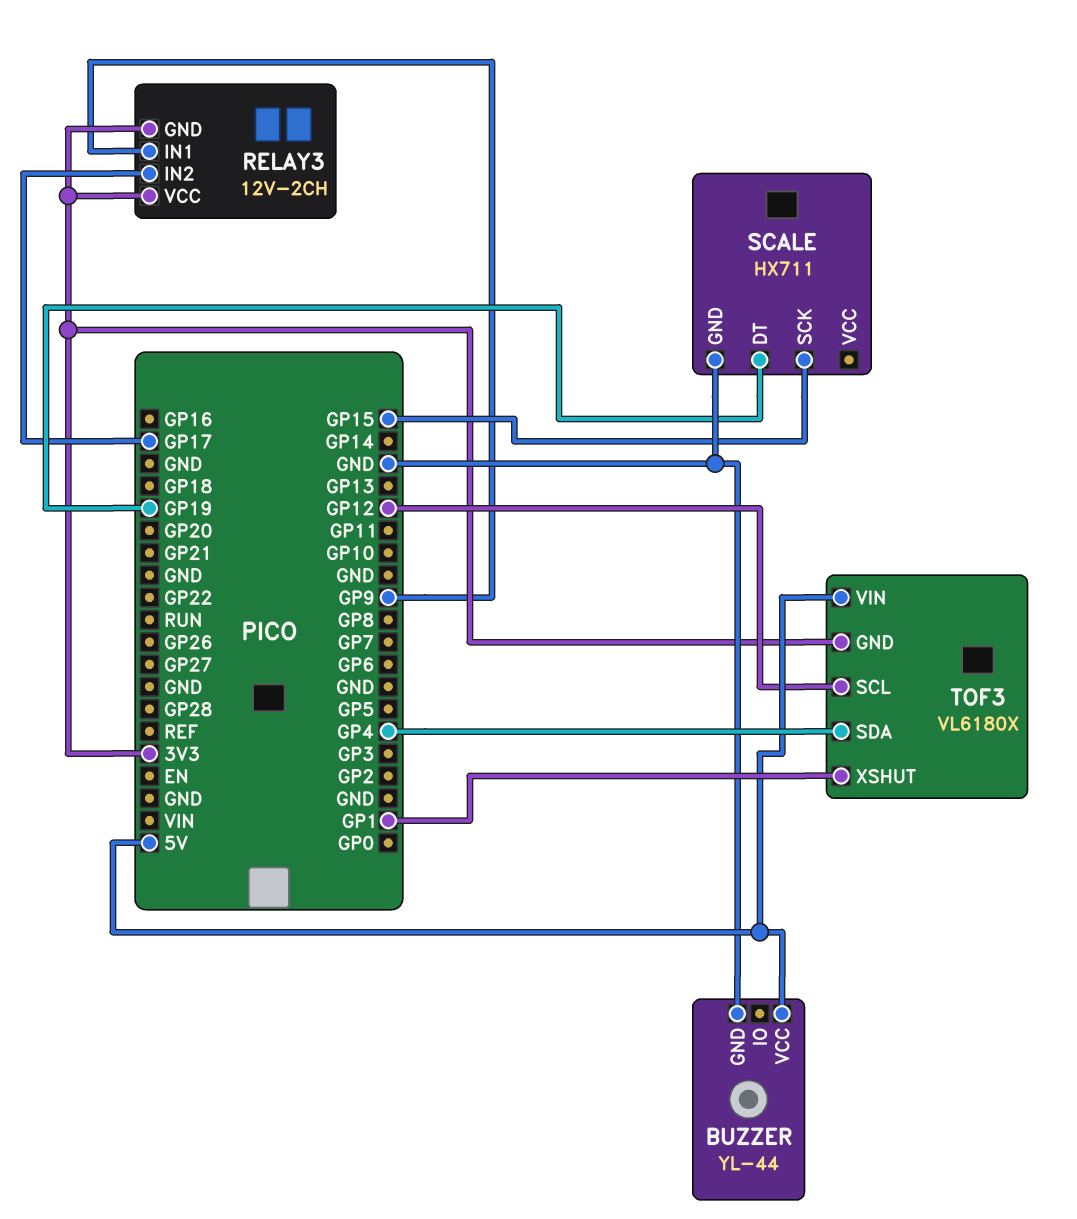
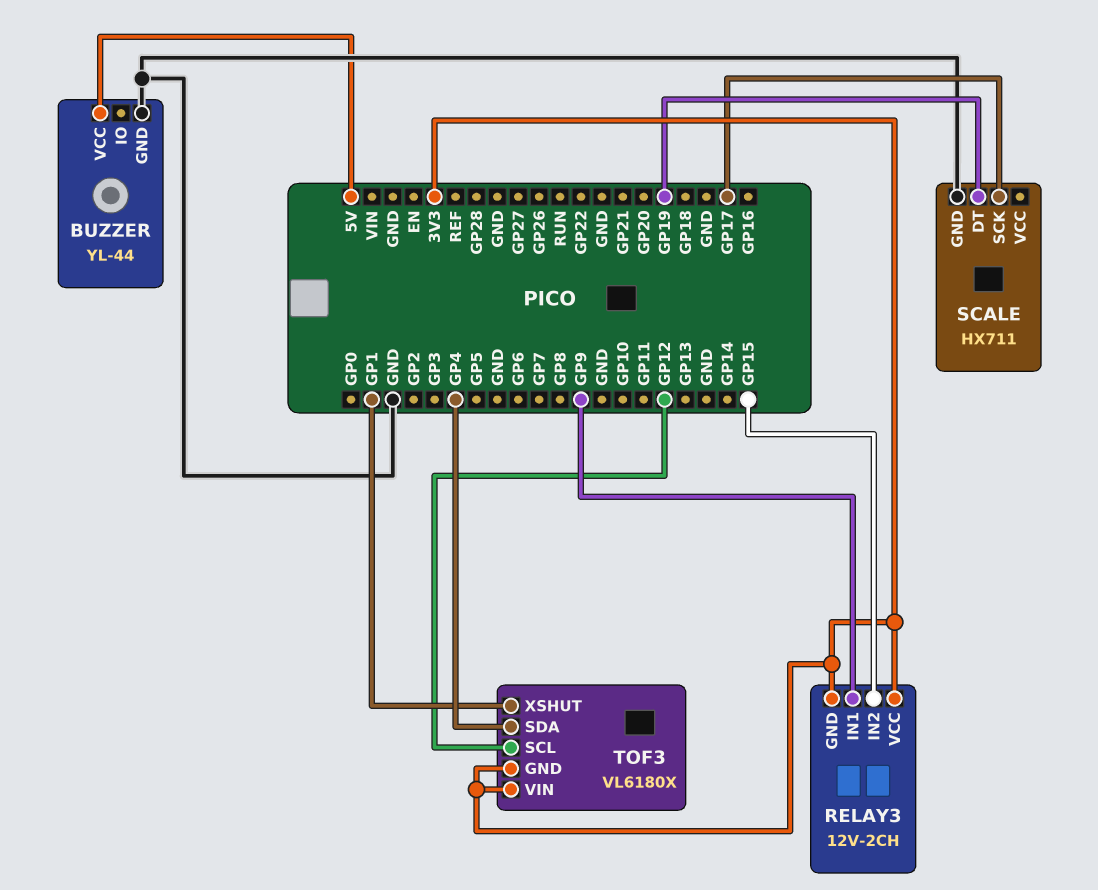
RELAY3 pin IN2: GP17 -> GP15
SCALE pin SCK: GP15 -> GP17
TOF3 pin VIN: 5V -> 3V3

